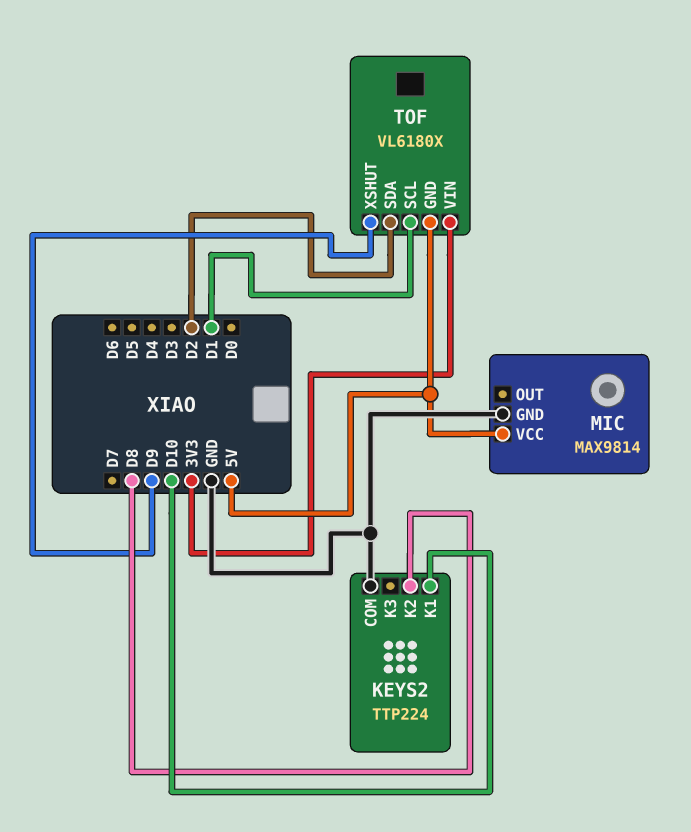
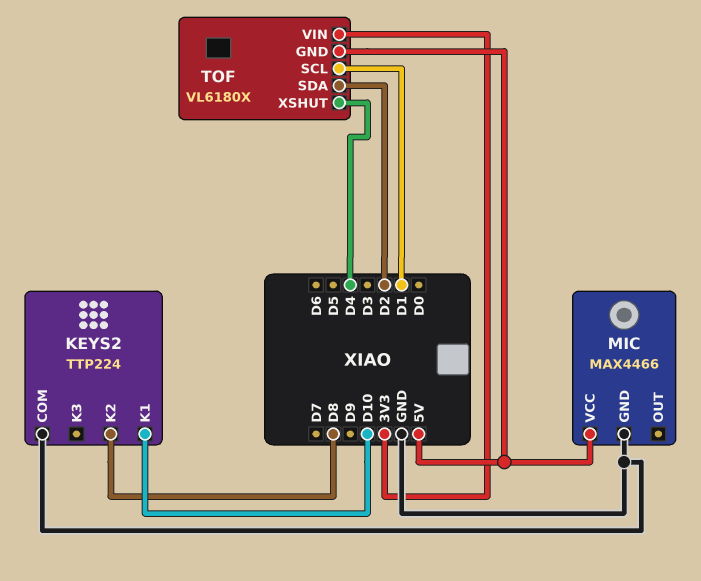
MIC: MAX9814 -> MAX4466
TOF pin XSHUT: D9 -> D4

